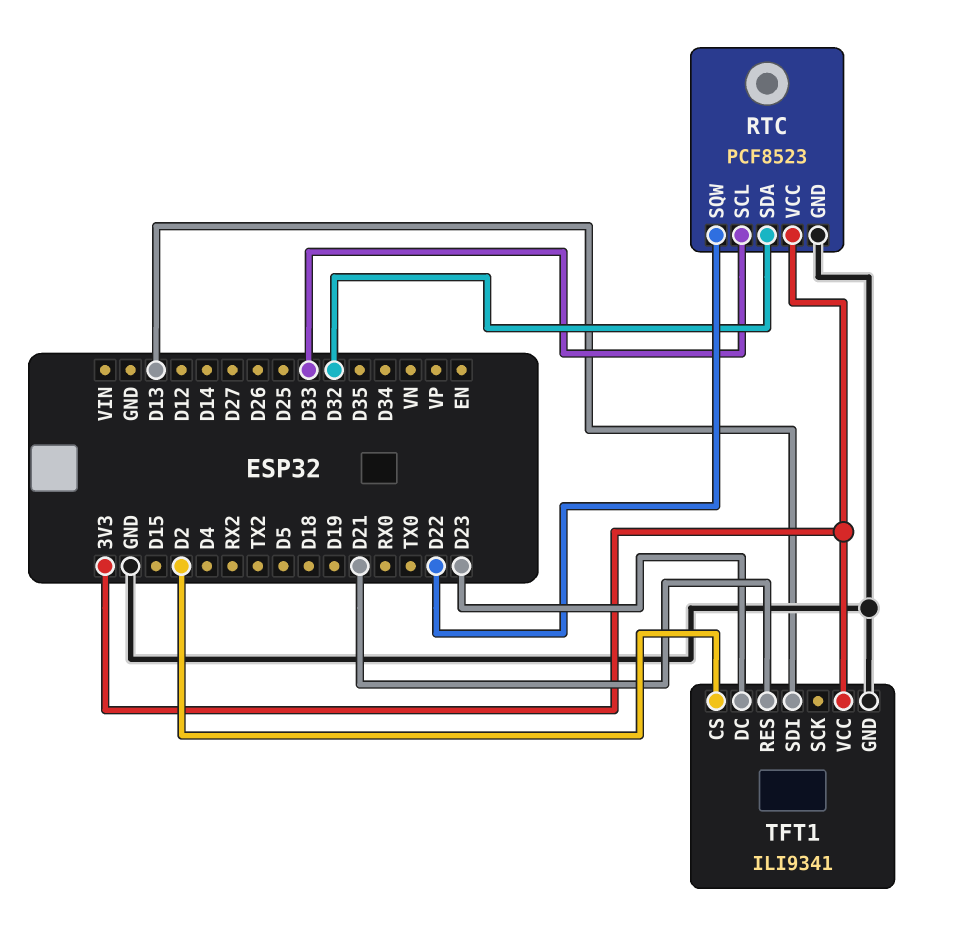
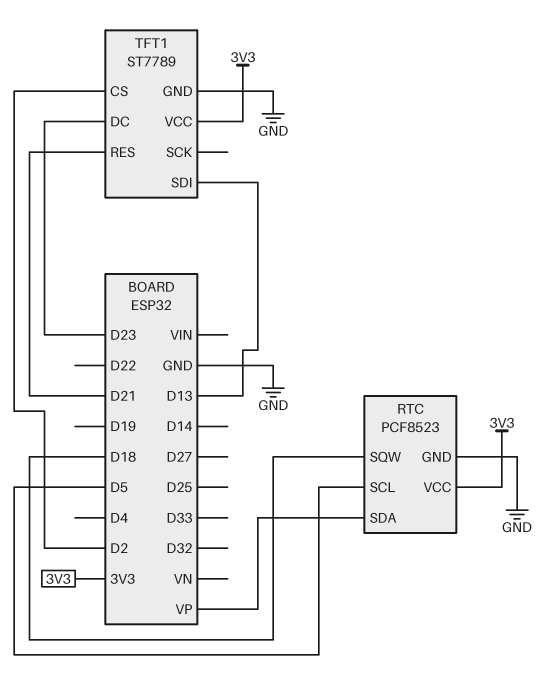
RTC pin SCL: D33 -> D5
RTC pin SDA: D32 -> VP
RTC pin SQW: D22 -> D18
TFT1: ILI9341 -> ST7789

